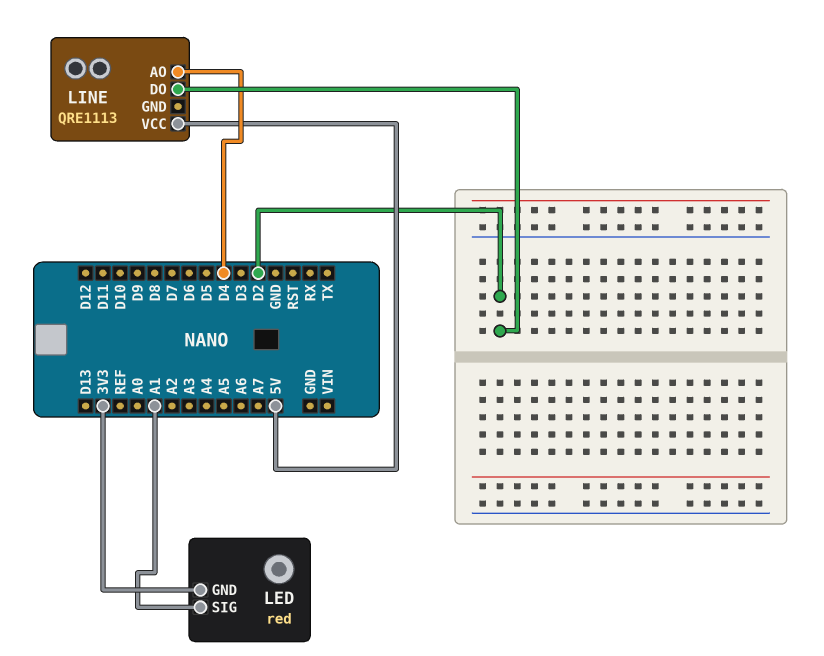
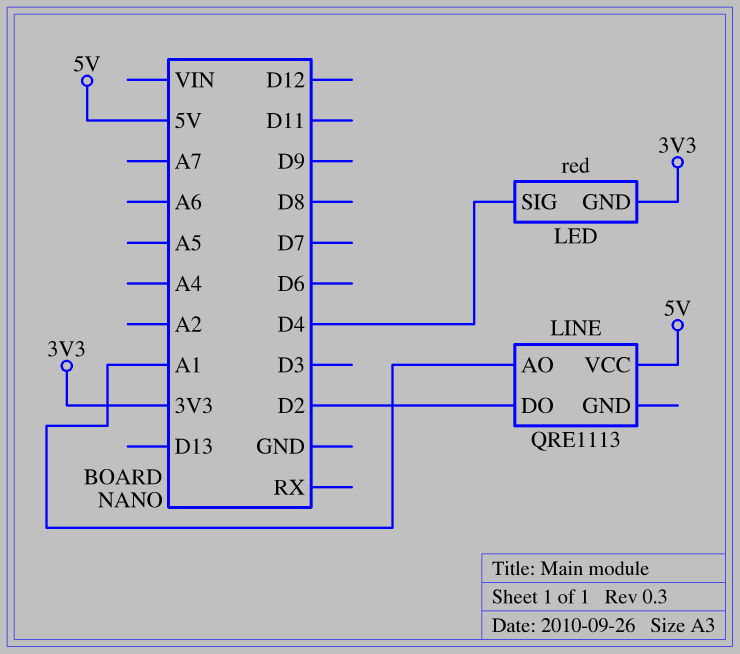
LED pin SIG: A1 -> D4
LINE pin AO: D4 -> A1

